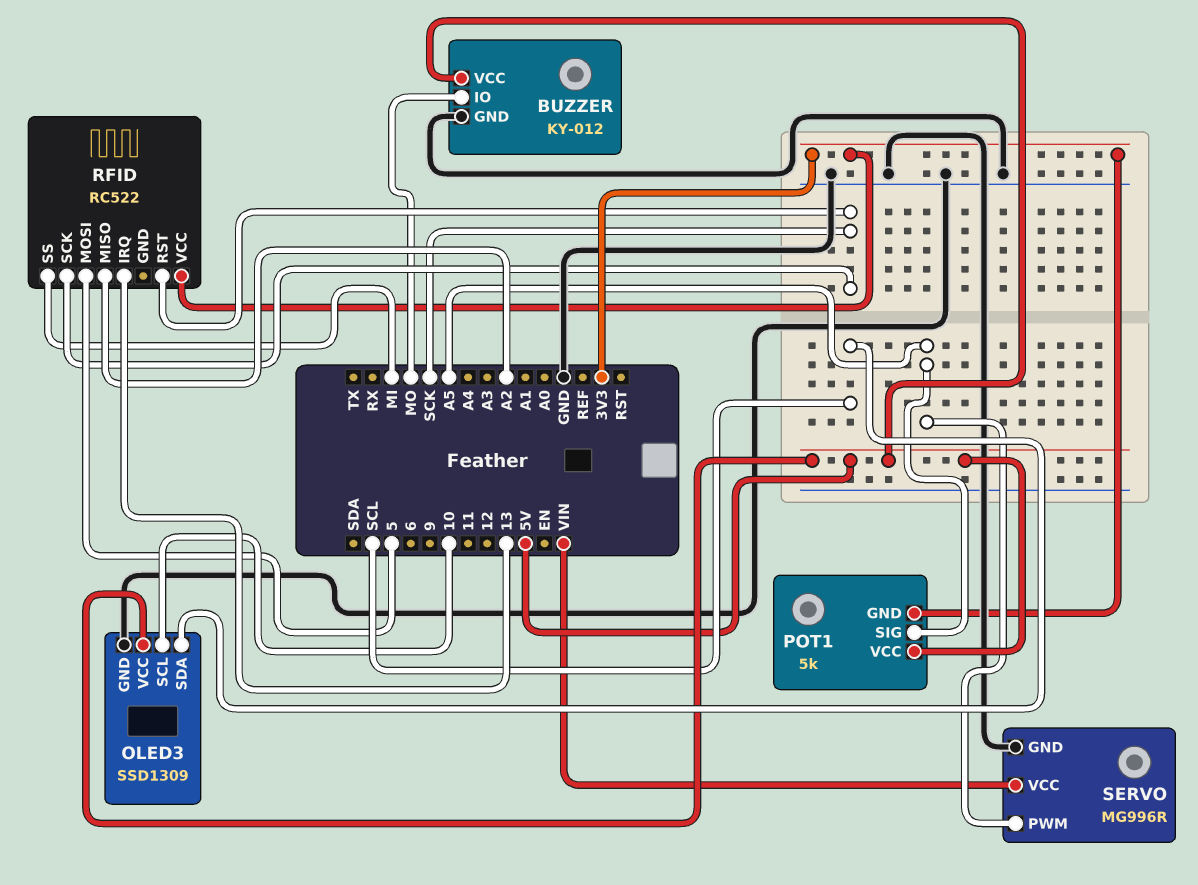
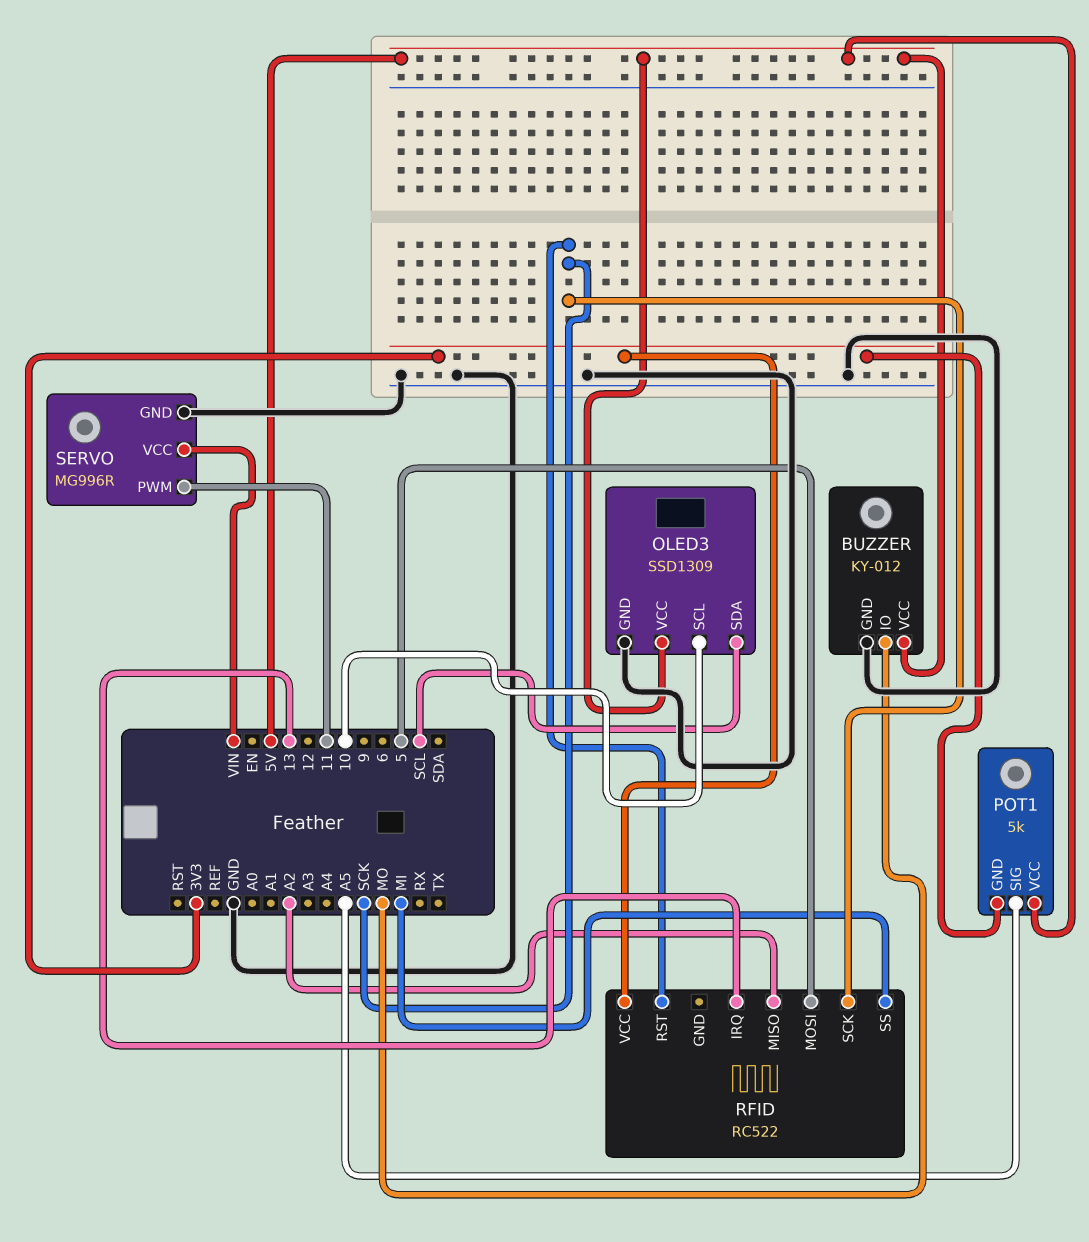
SERVO pin PWM: A5 -> 11

